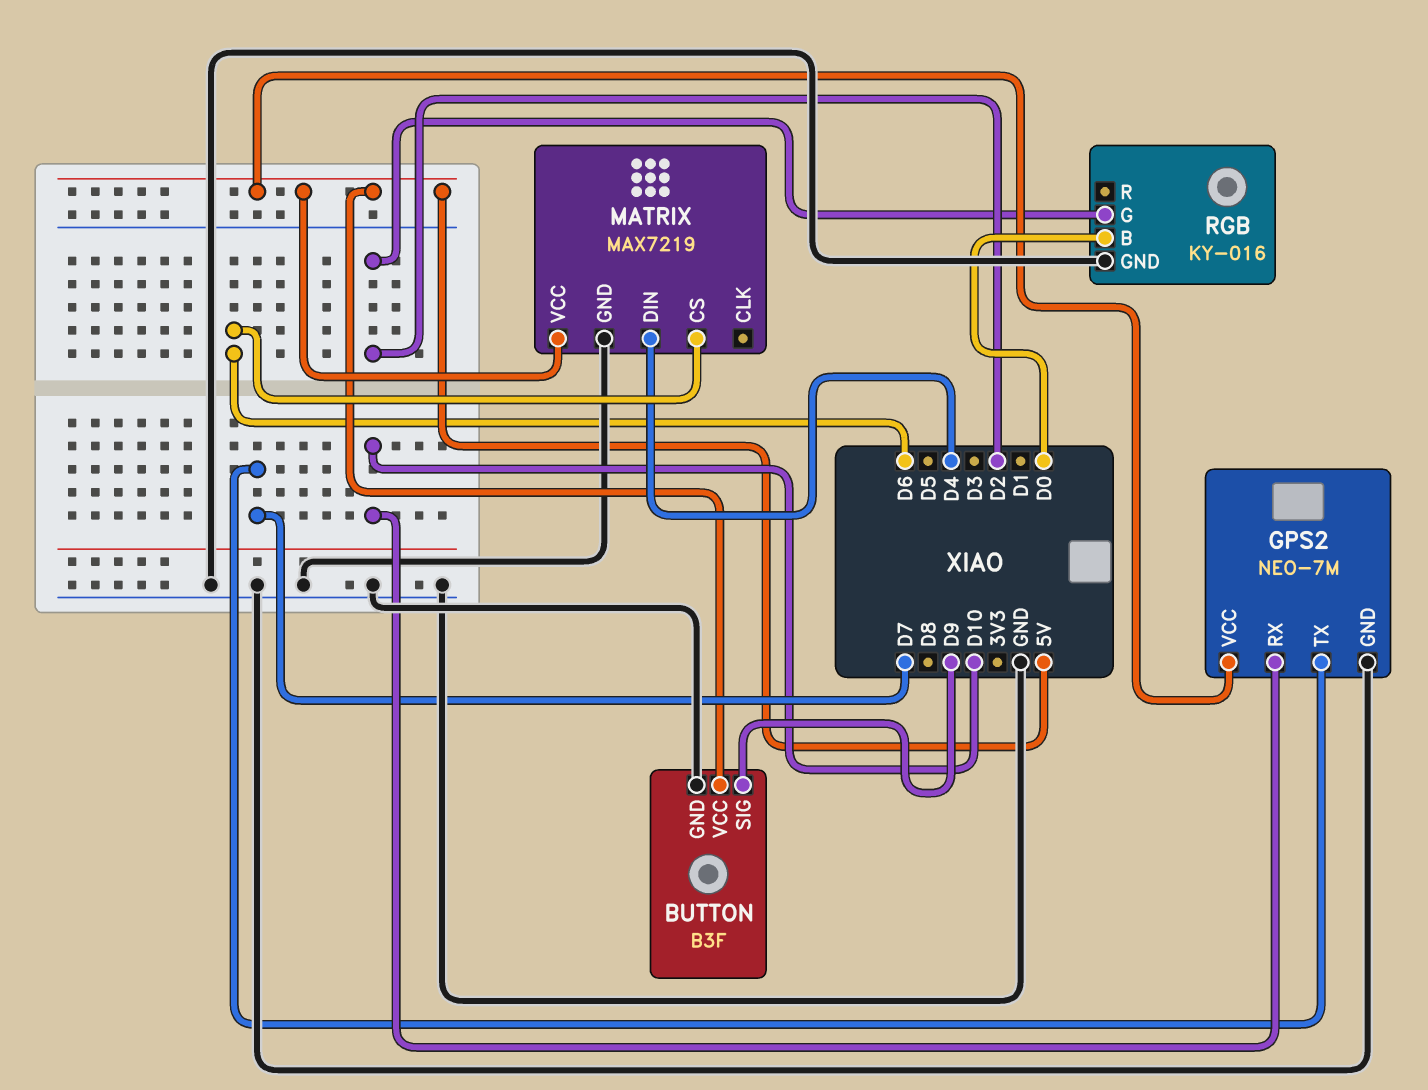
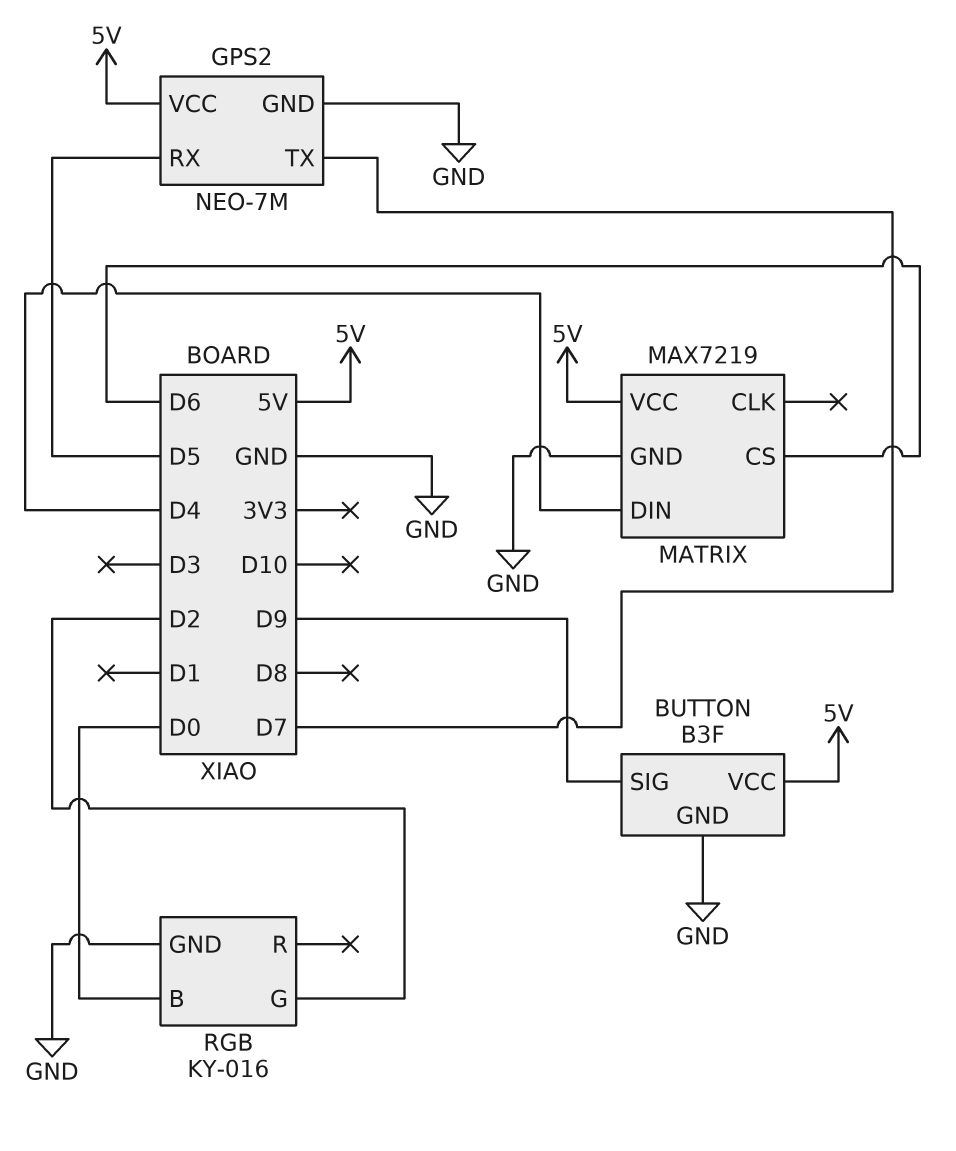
GPS2 pin RX: D10 -> D5

